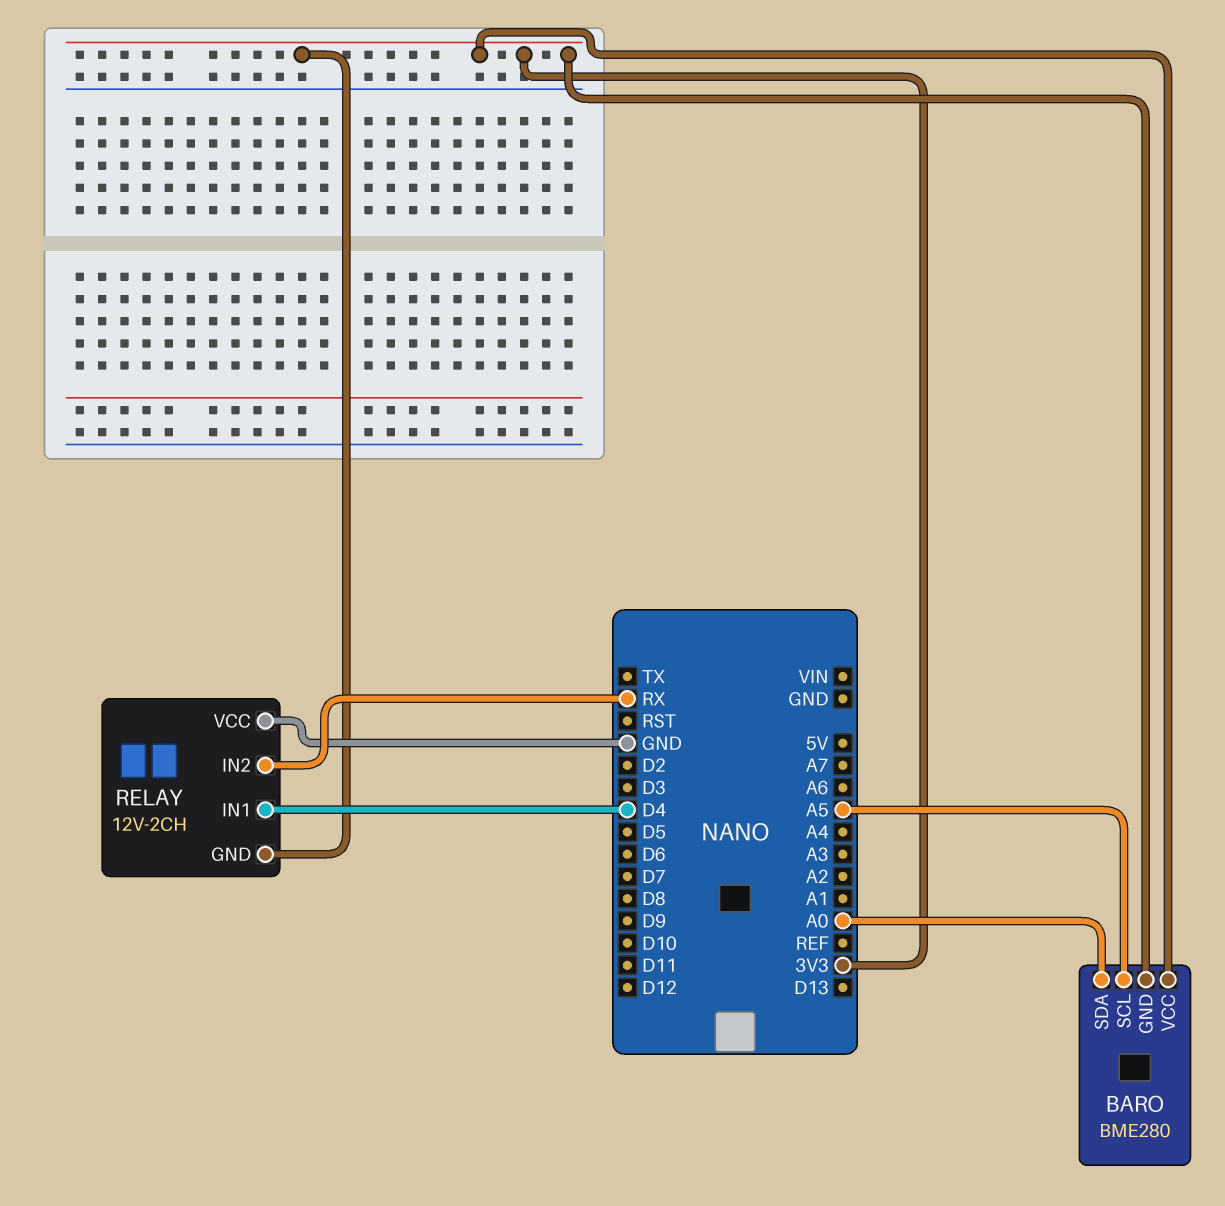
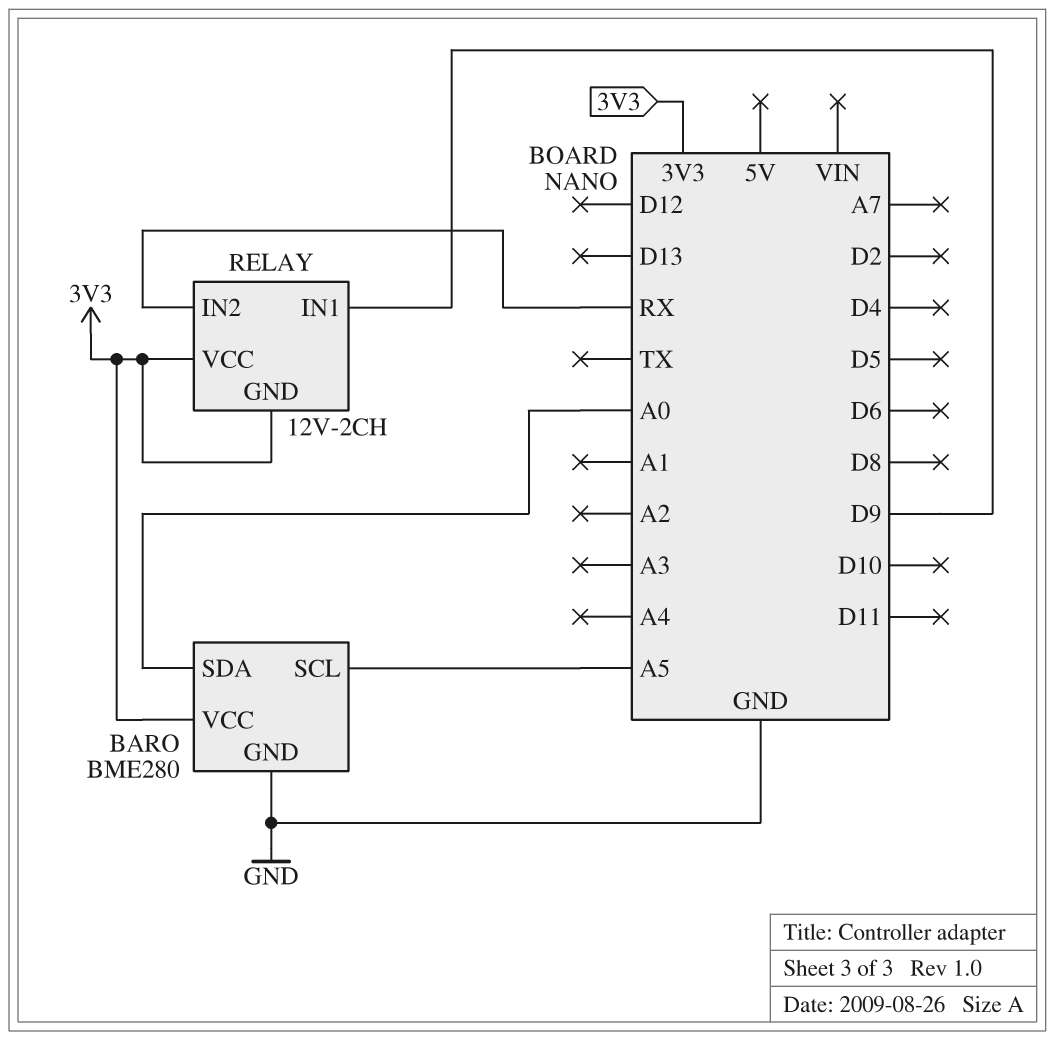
BARO pin GND: 3V3 -> GND
RELAY pin IN1: D4 -> D9
RELAY pin VCC: GND -> 3V3

